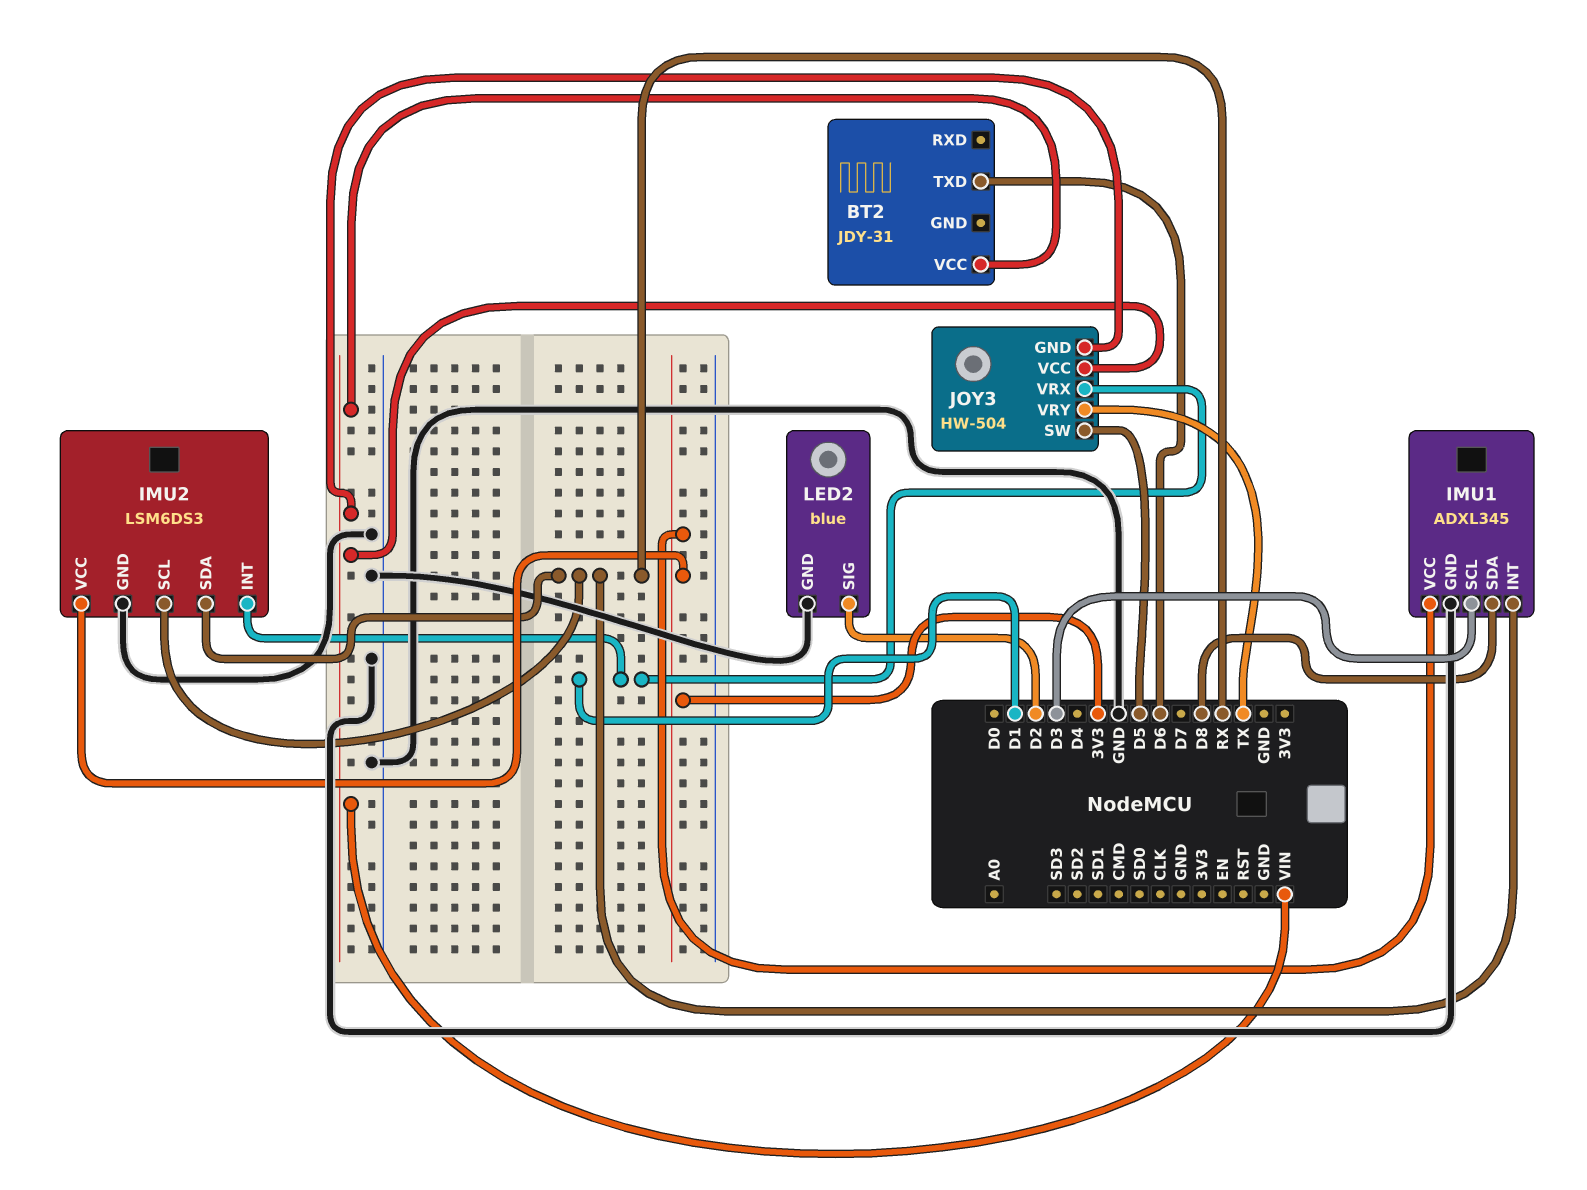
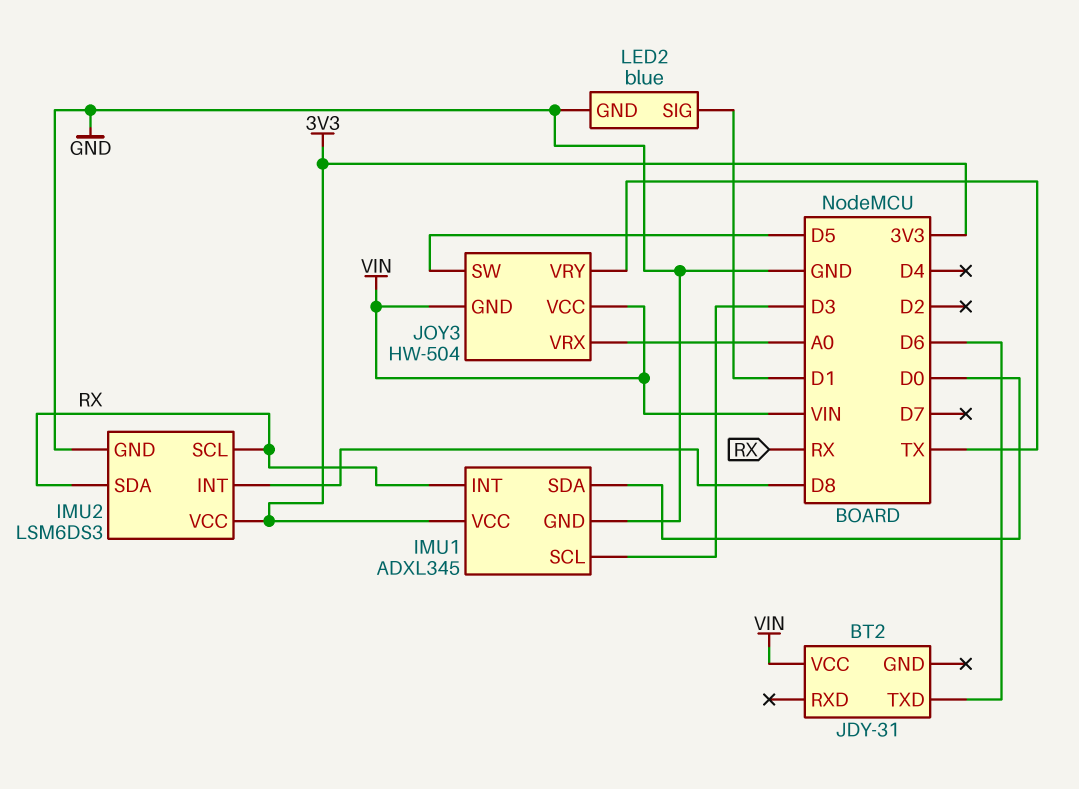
IMU1 pin SDA: D8 -> D0
IMU2 pin INT: D1 -> D8
JOY3 pin VRX: D1 -> A0
LED2 pin SIG: D2 -> D1

